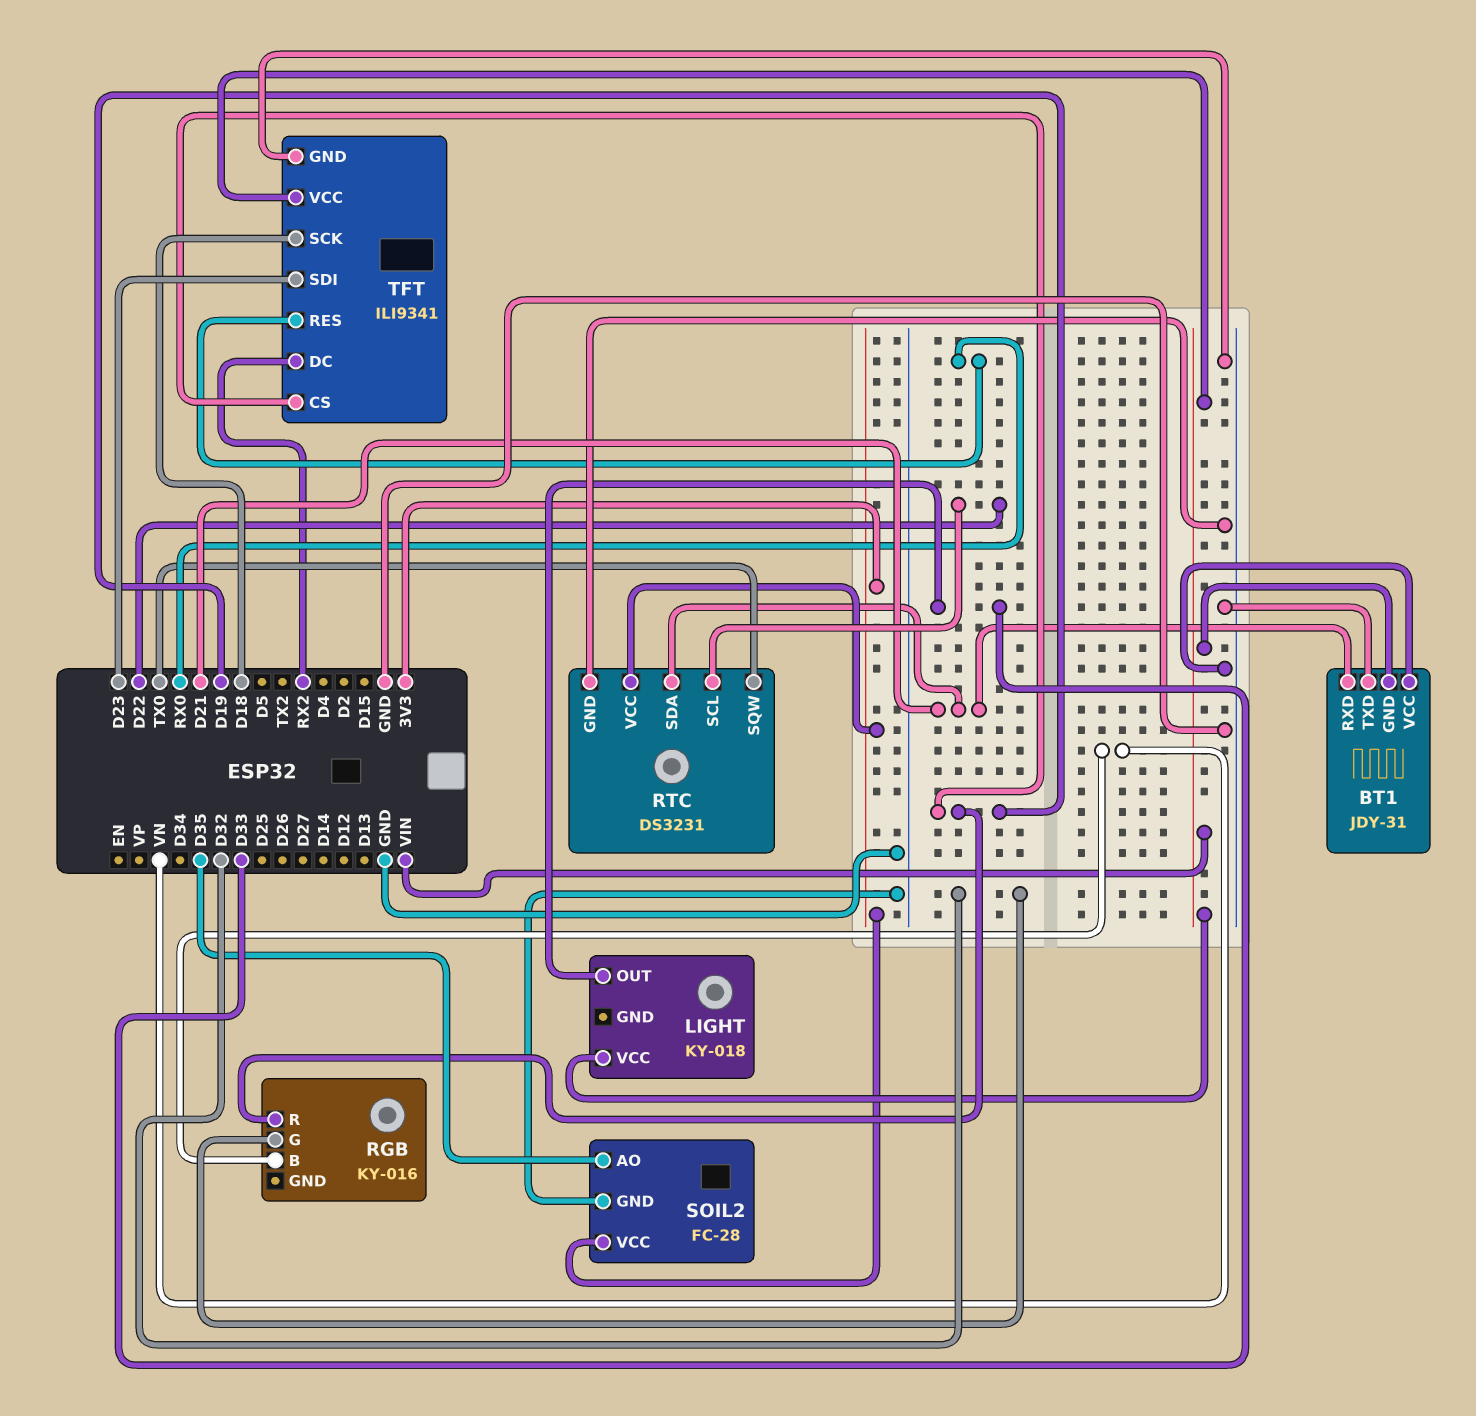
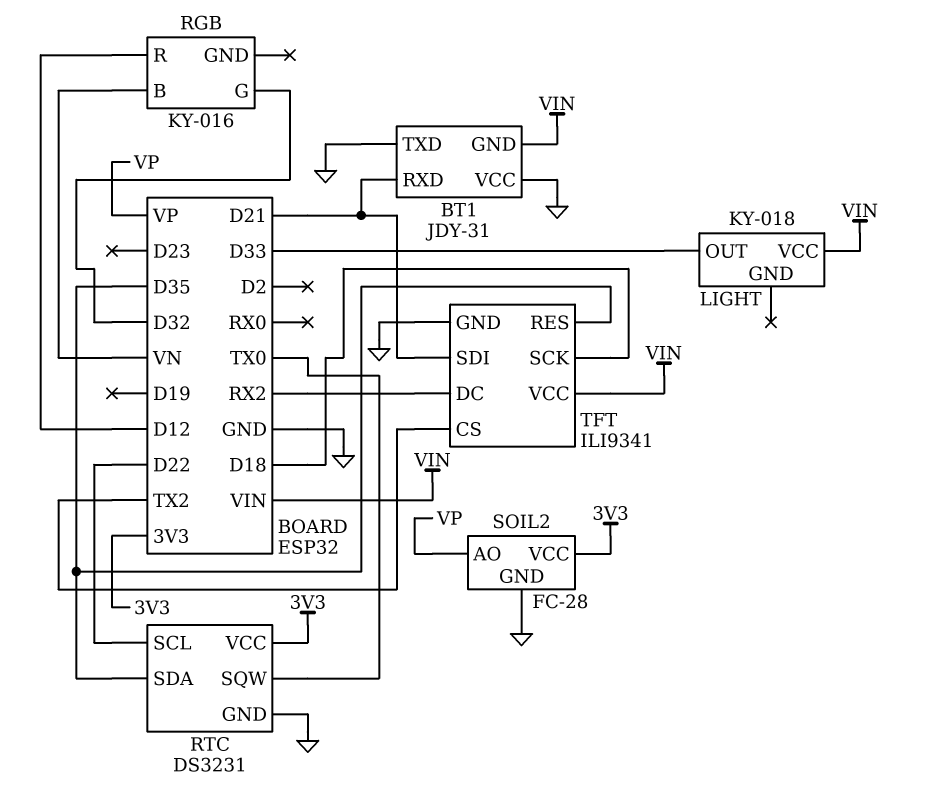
RGB pin R: D19 -> D12
RTC pin SDA: D21 -> D35
SOIL2 pin AO: D35 -> VP
TFT pin CS: D19 -> TX2
TFT pin RES: RX0 -> D35
TFT pin SDI: D23 -> D21

